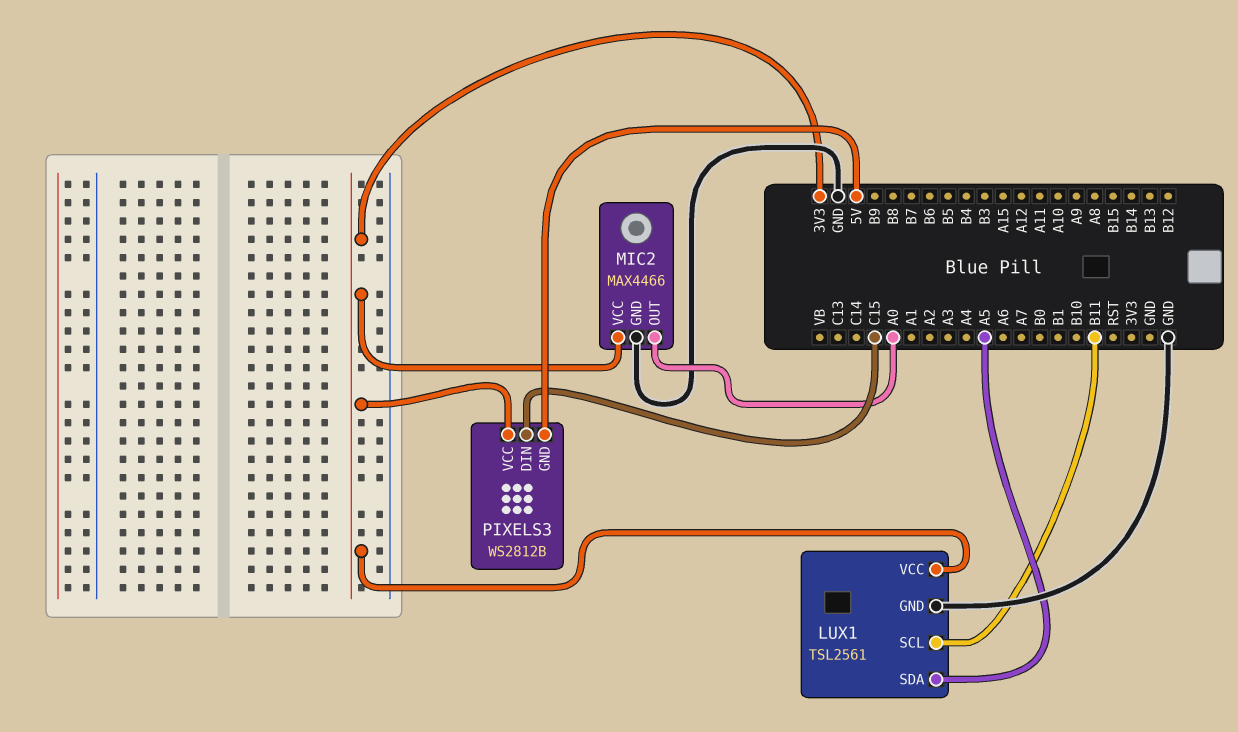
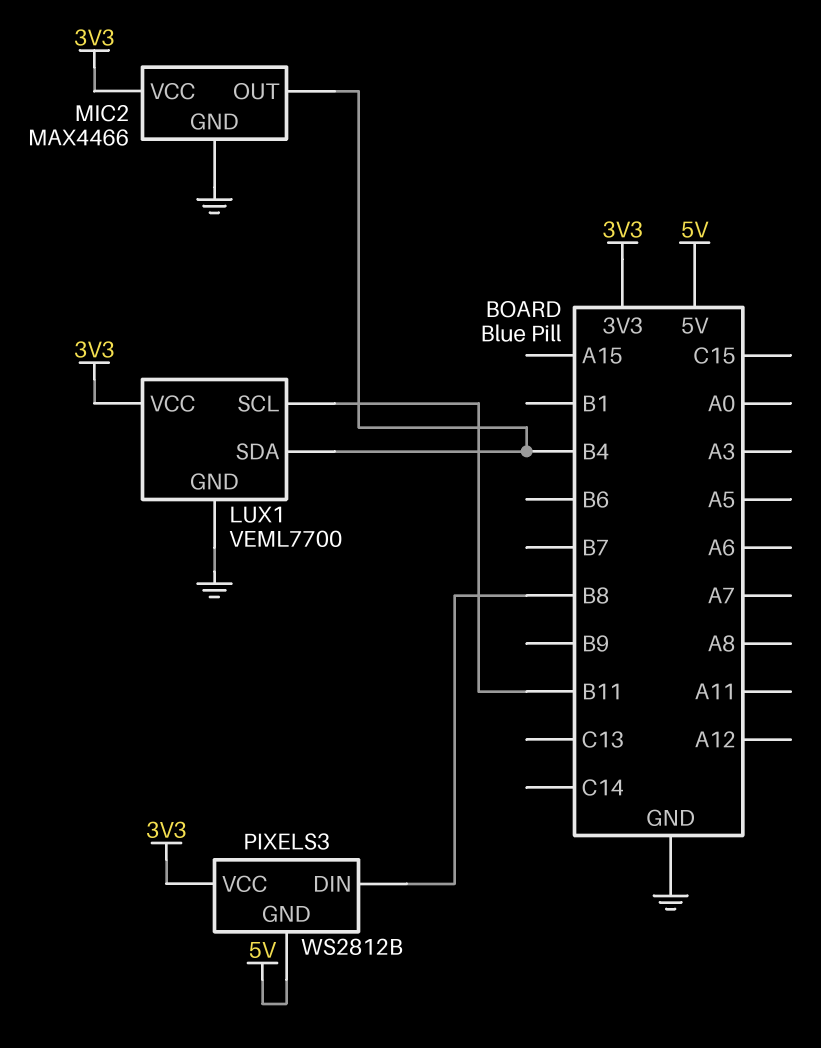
LUX1: TSL2561 -> VEML7700
LUX1 pin SDA: A5 -> B4
MIC2 pin OUT: A0 -> B4
PIXELS3 pin DIN: C15 -> B8

